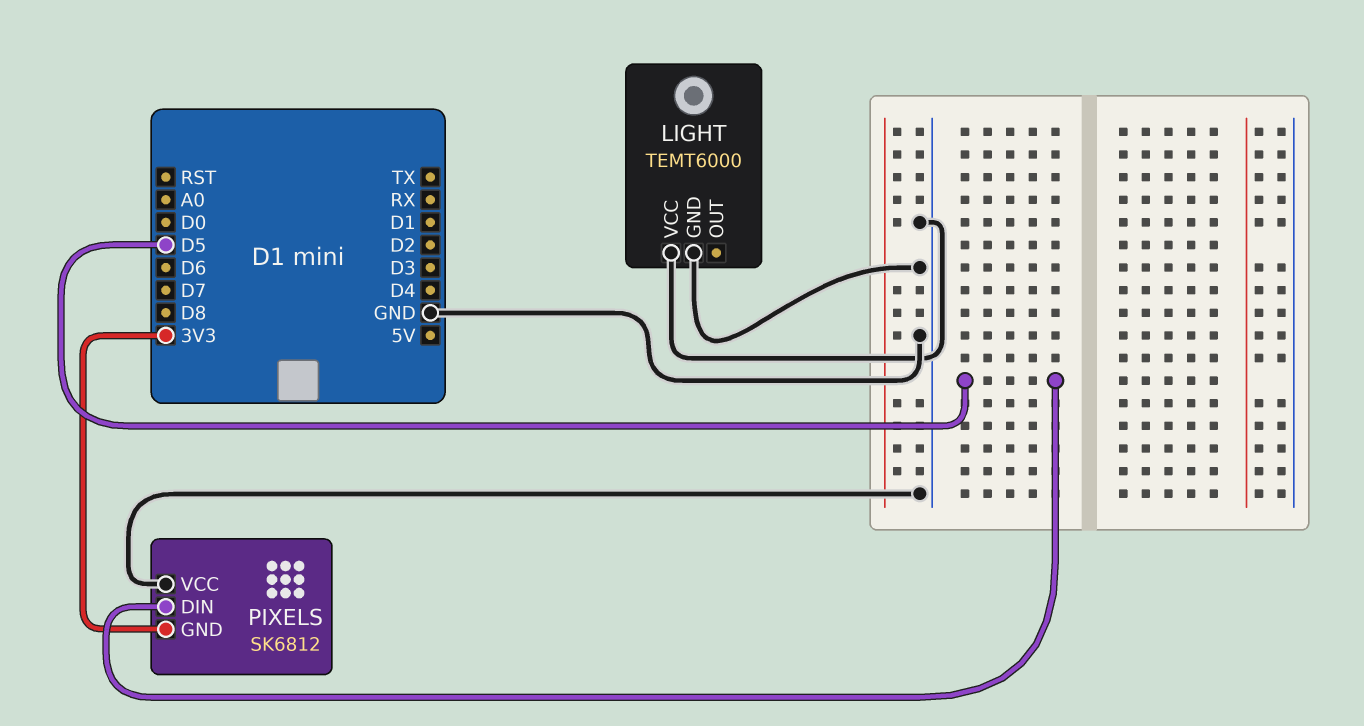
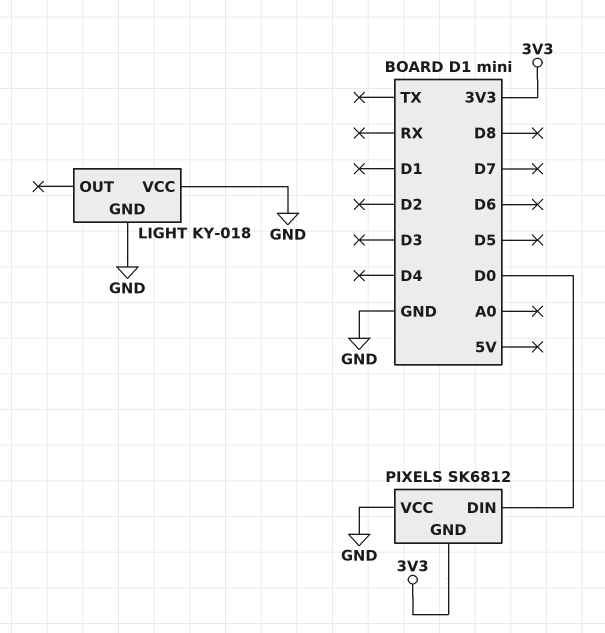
LIGHT: TEMT6000 -> KY-018
PIXELS pin DIN: D5 -> D0

